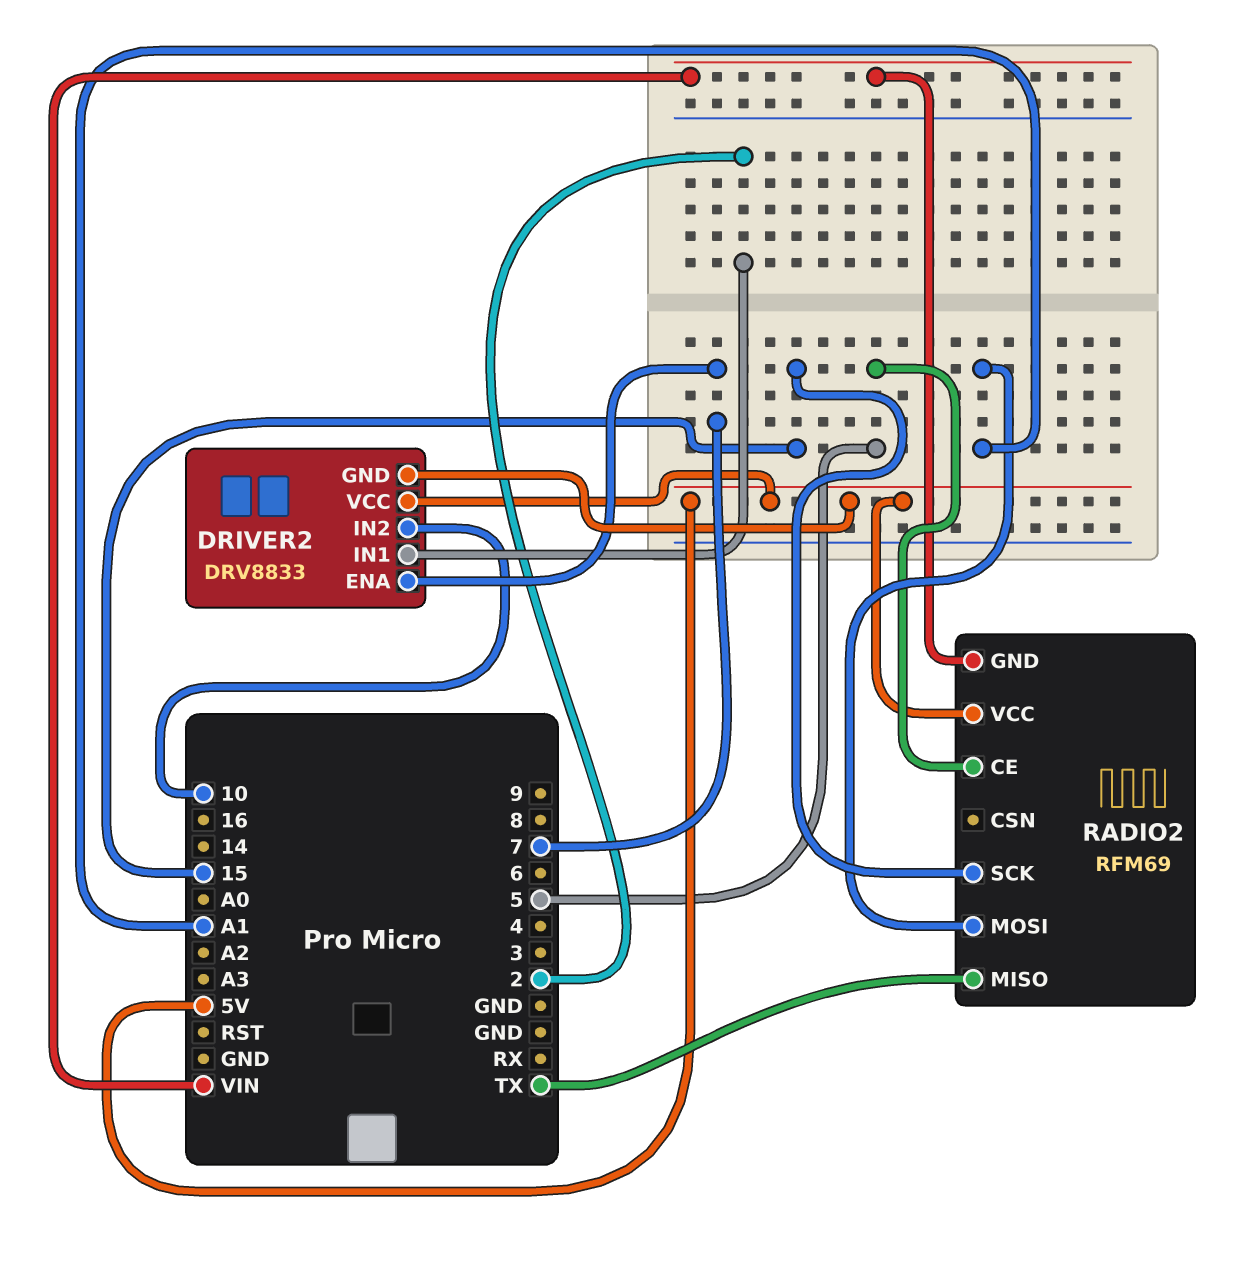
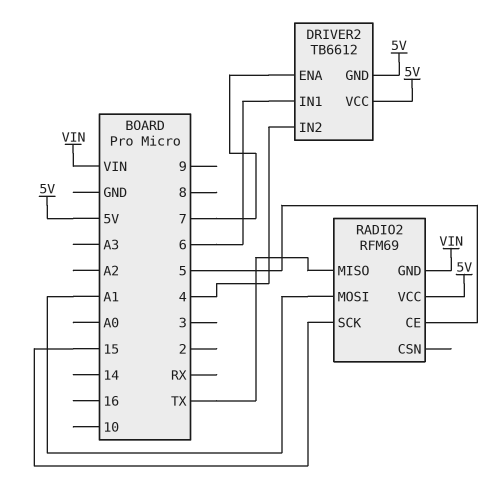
DRIVER2: DRV8833 -> TB6612
DRIVER2 pin IN1: 2 -> 6
DRIVER2 pin IN2: 10 -> 4

